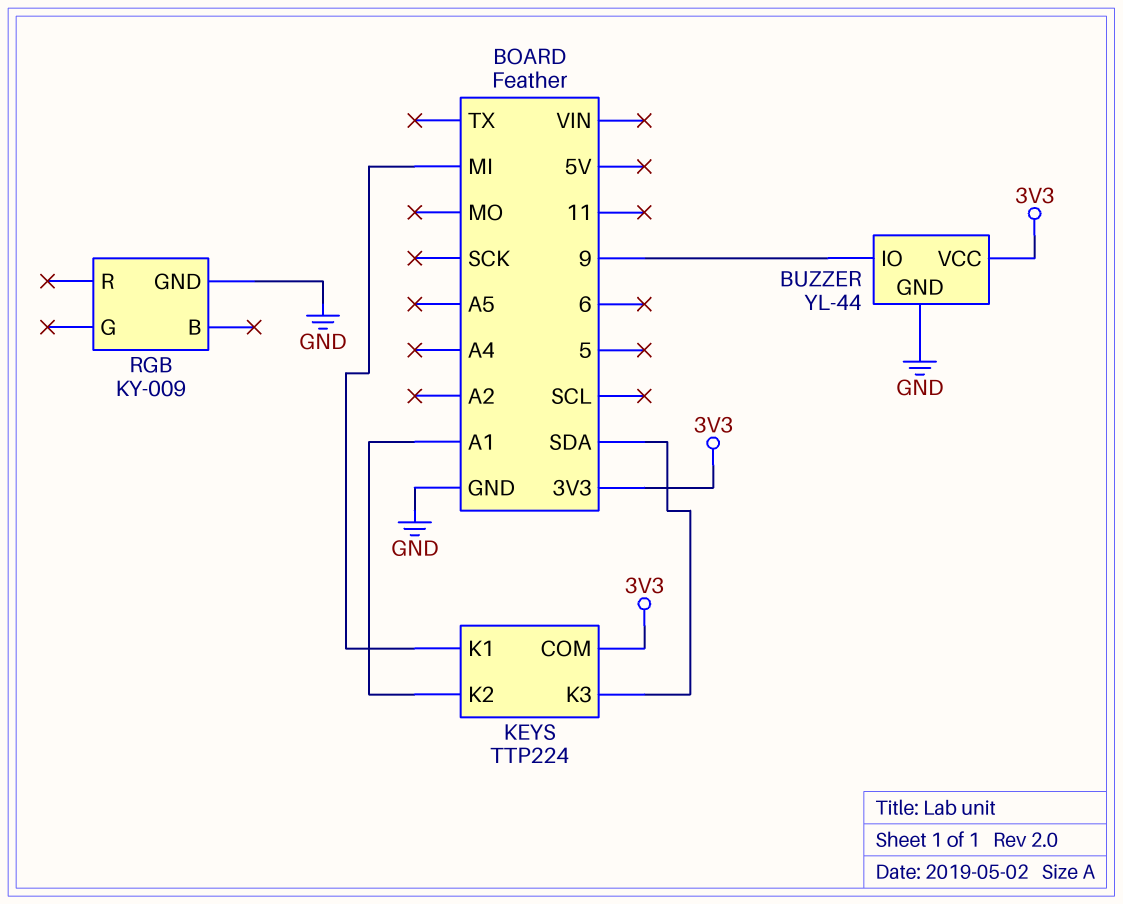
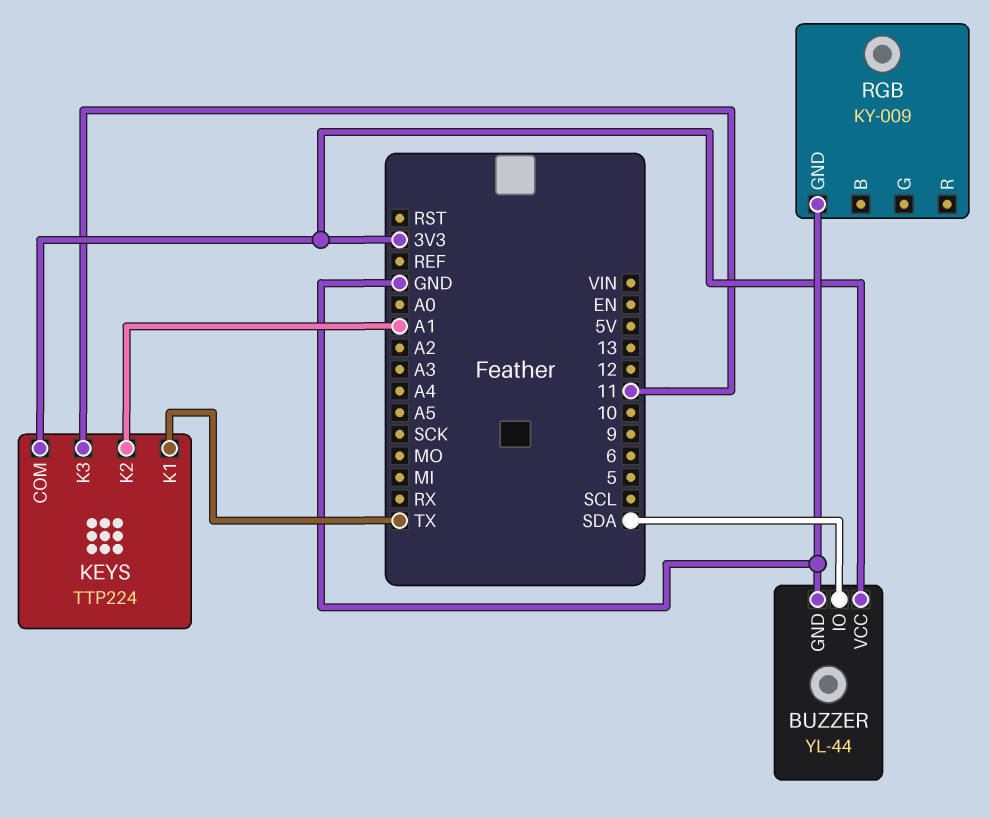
BUZZER pin IO: 9 -> SDA
KEYS pin K1: MI -> TX
KEYS pin K3: SDA -> 11

